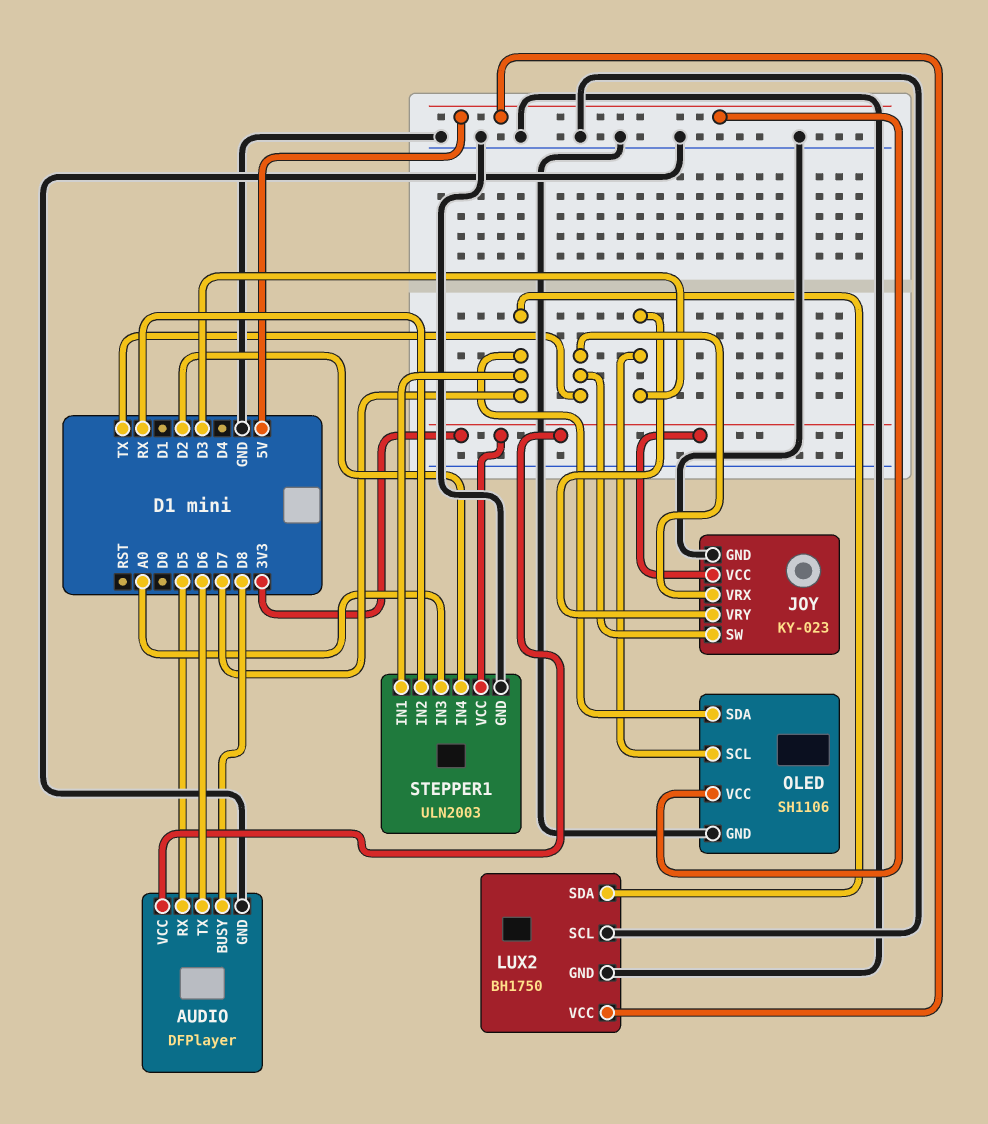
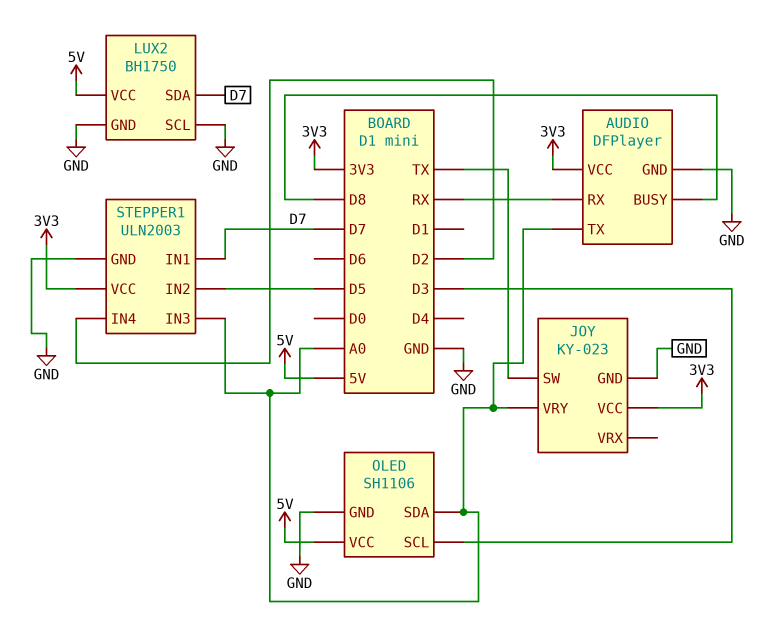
AUDIO pin RX: D5 -> RX
AUDIO pin TX: D6 -> A0
JOY pin VRX: TX -> none
JOY pin VRY: D3 -> A0
OLED pin SDA: D7 -> A0
STEPPER1 pin IN2: RX -> D5

